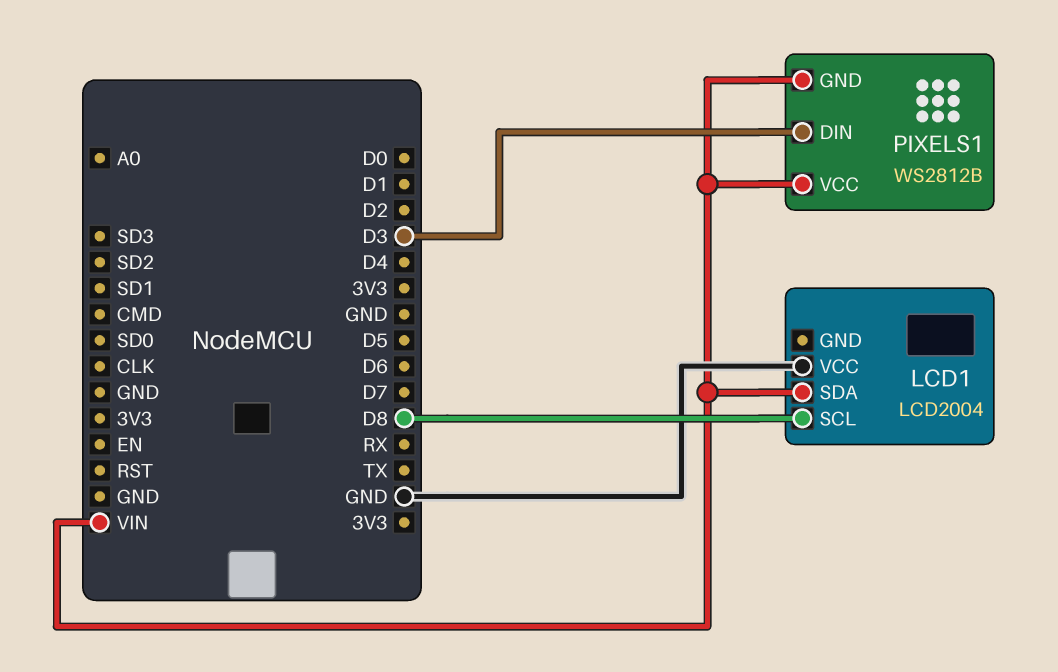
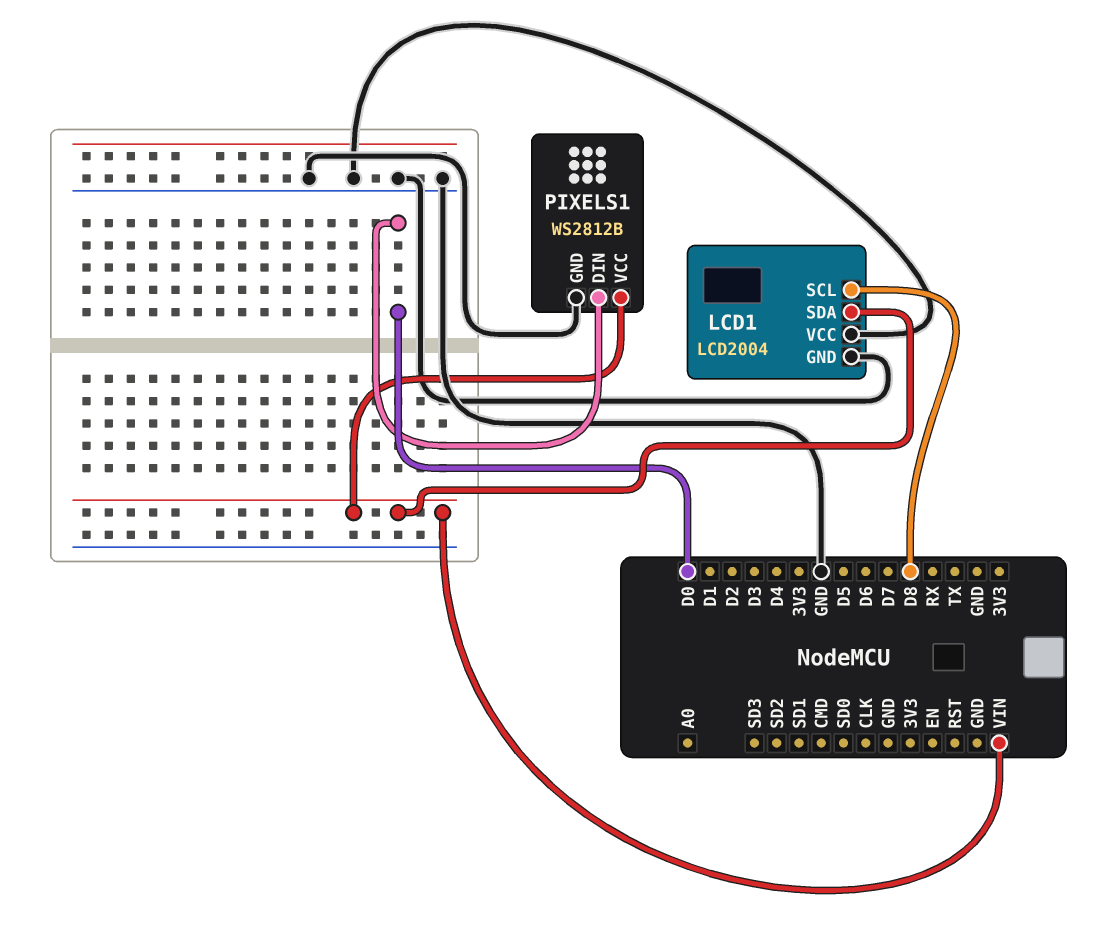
LCD1 pin GND: none -> GND
PIXELS1 pin DIN: D3 -> D0
PIXELS1 pin GND: VIN -> GND

